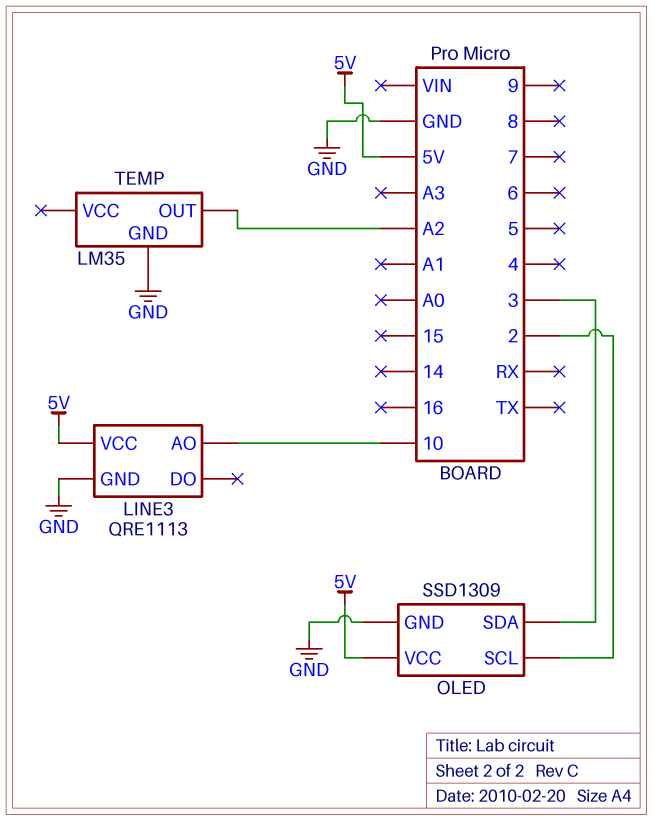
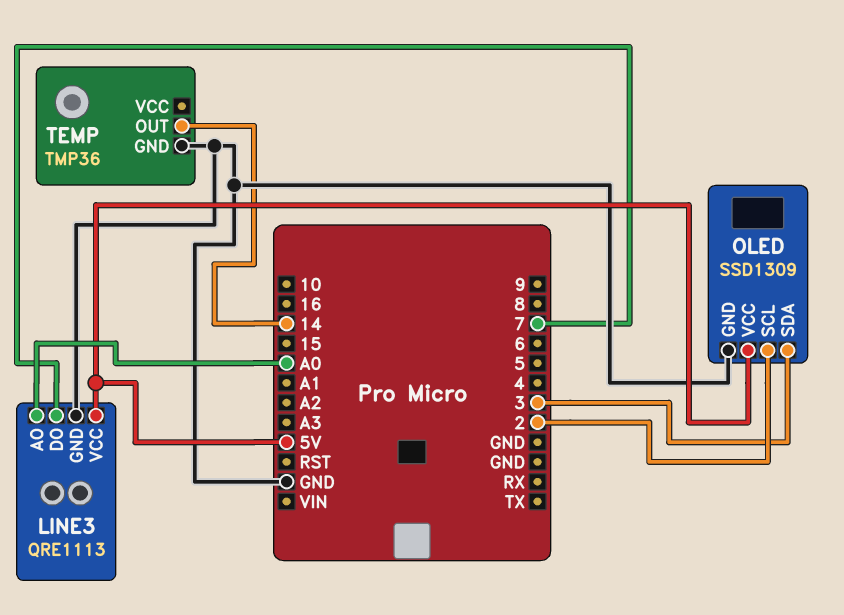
LINE3 pin AO: 10 -> A0
LINE3 pin DO: none -> 7
TEMP: LM35 -> TMP36
TEMP pin OUT: A2 -> 14

